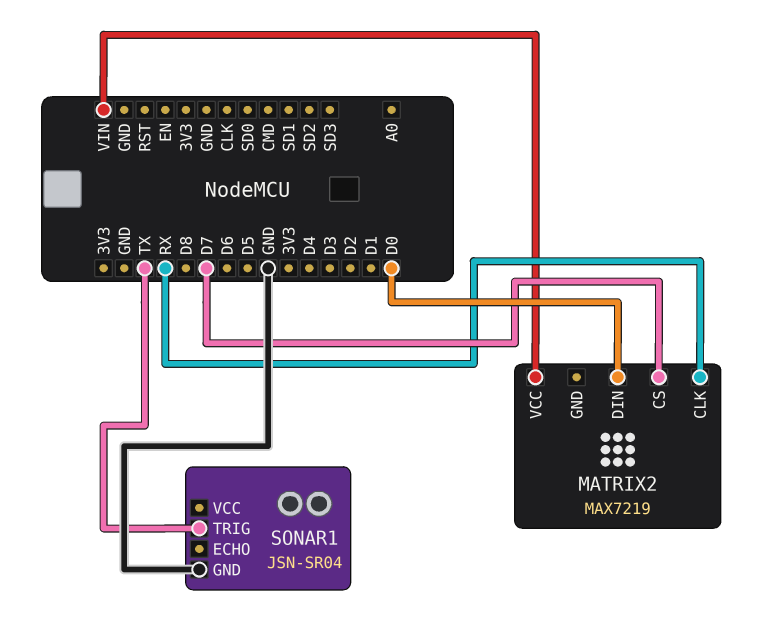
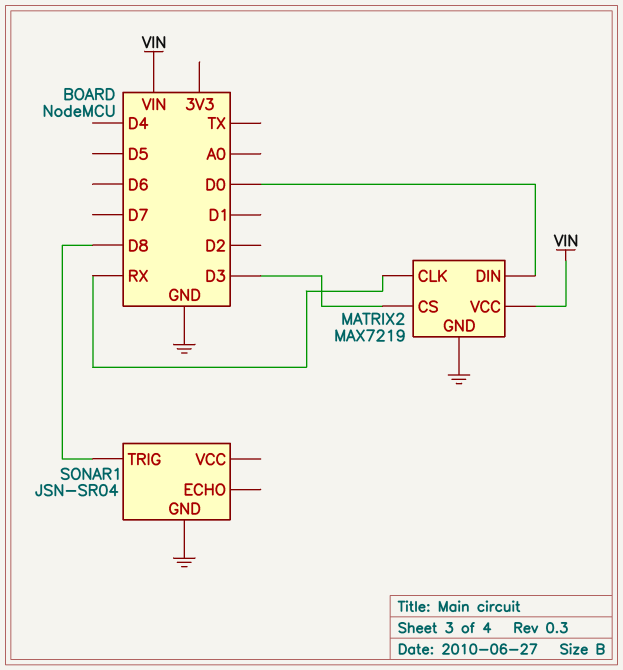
MATRIX2 pin CS: D7 -> D3
MATRIX2 pin GND: none -> GND
SONAR1 pin TRIG: TX -> D8

